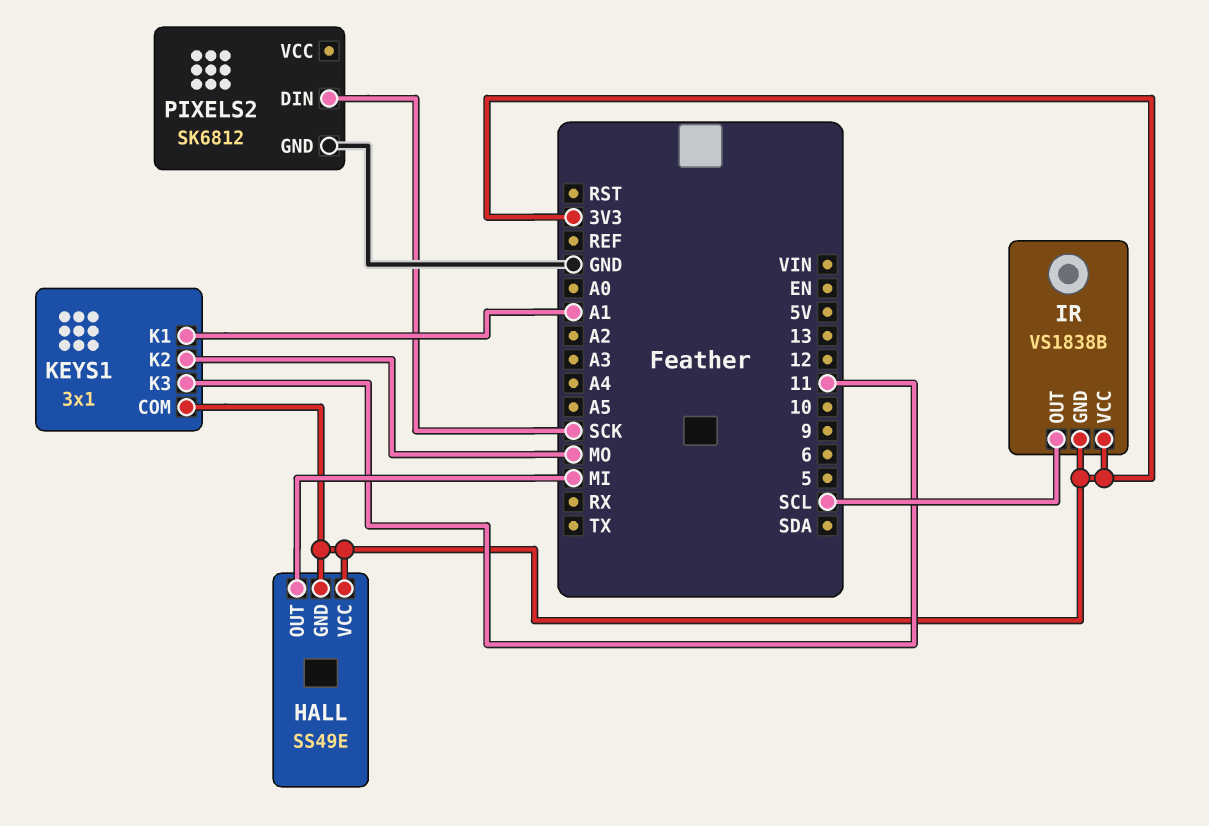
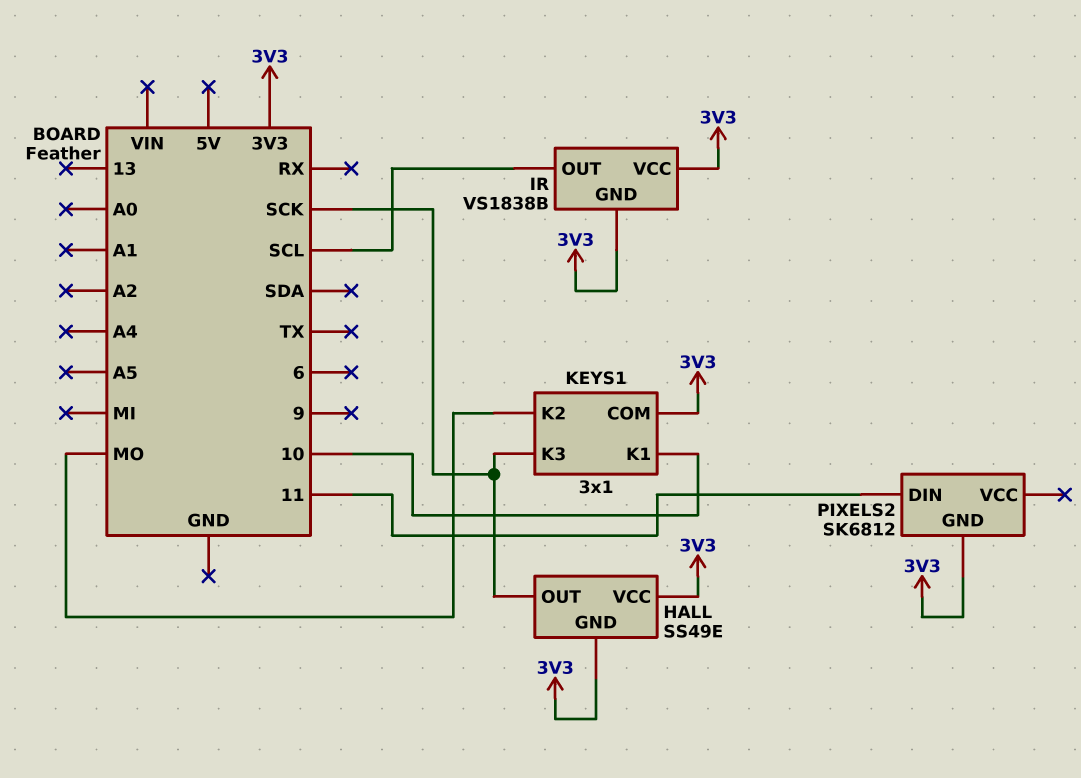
HALL pin OUT: MI -> SCK
KEYS1 pin K1: A1 -> 10
KEYS1 pin K3: 11 -> SCK
PIXELS2 pin DIN: SCK -> 11
PIXELS2 pin GND: GND -> 3V3

